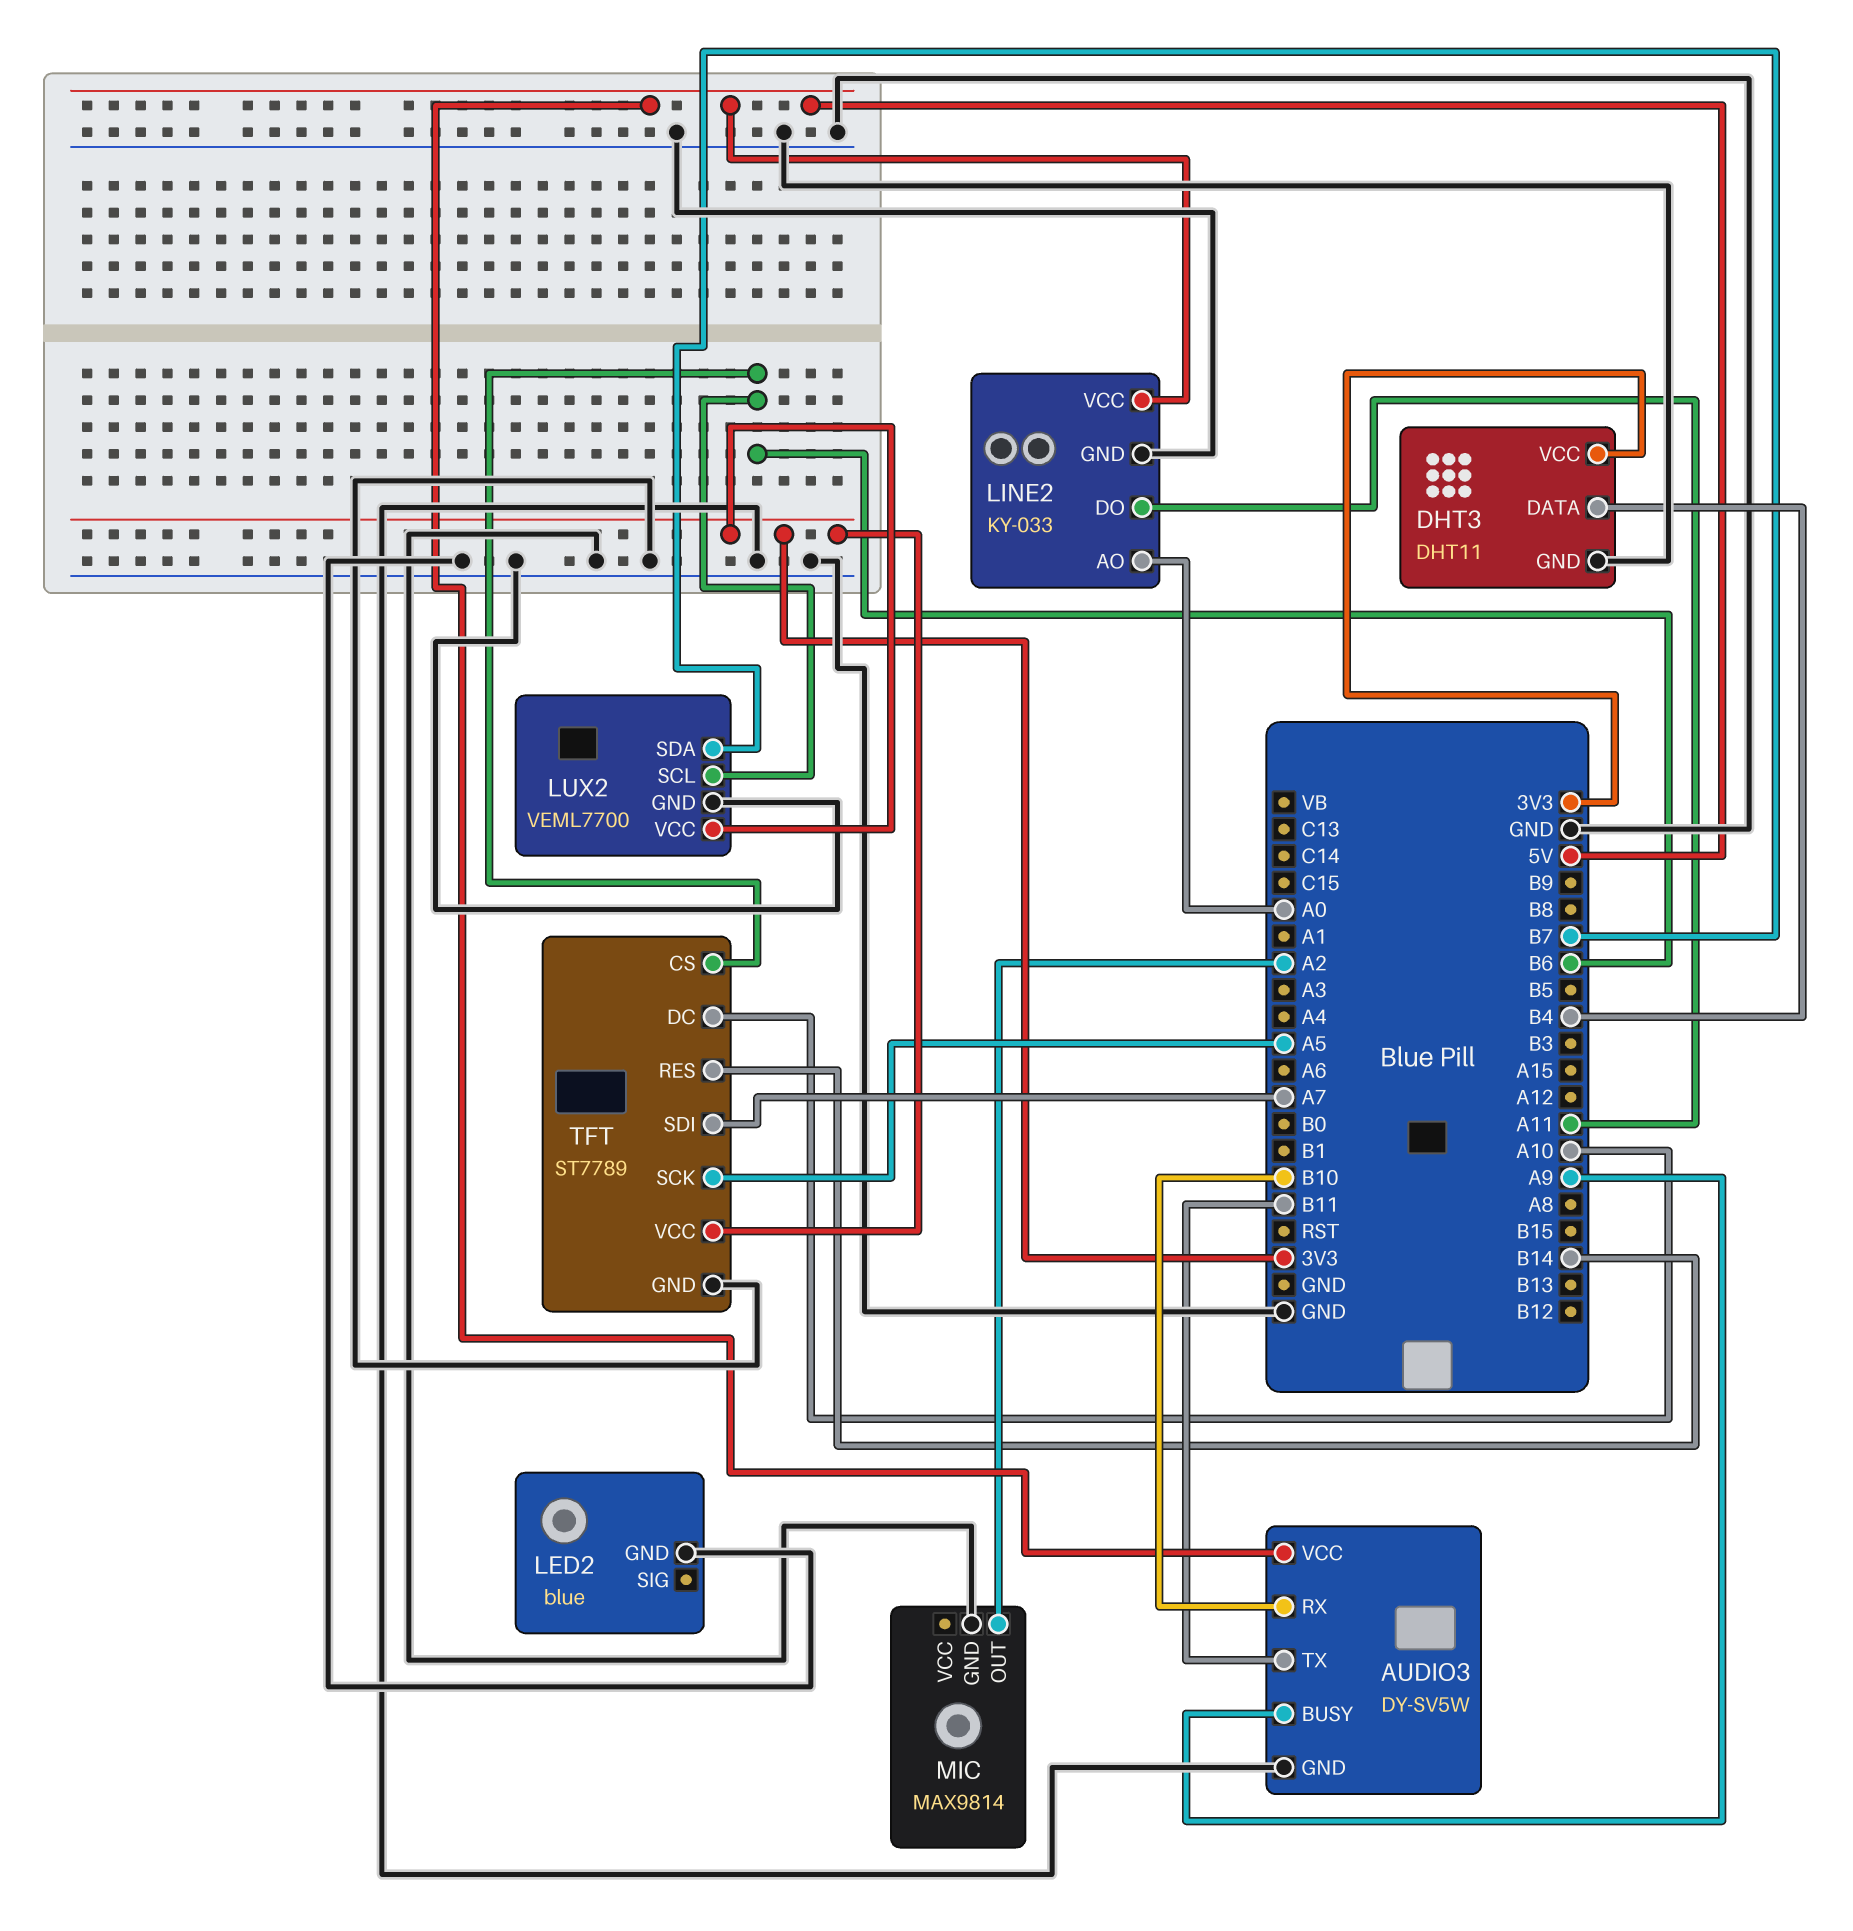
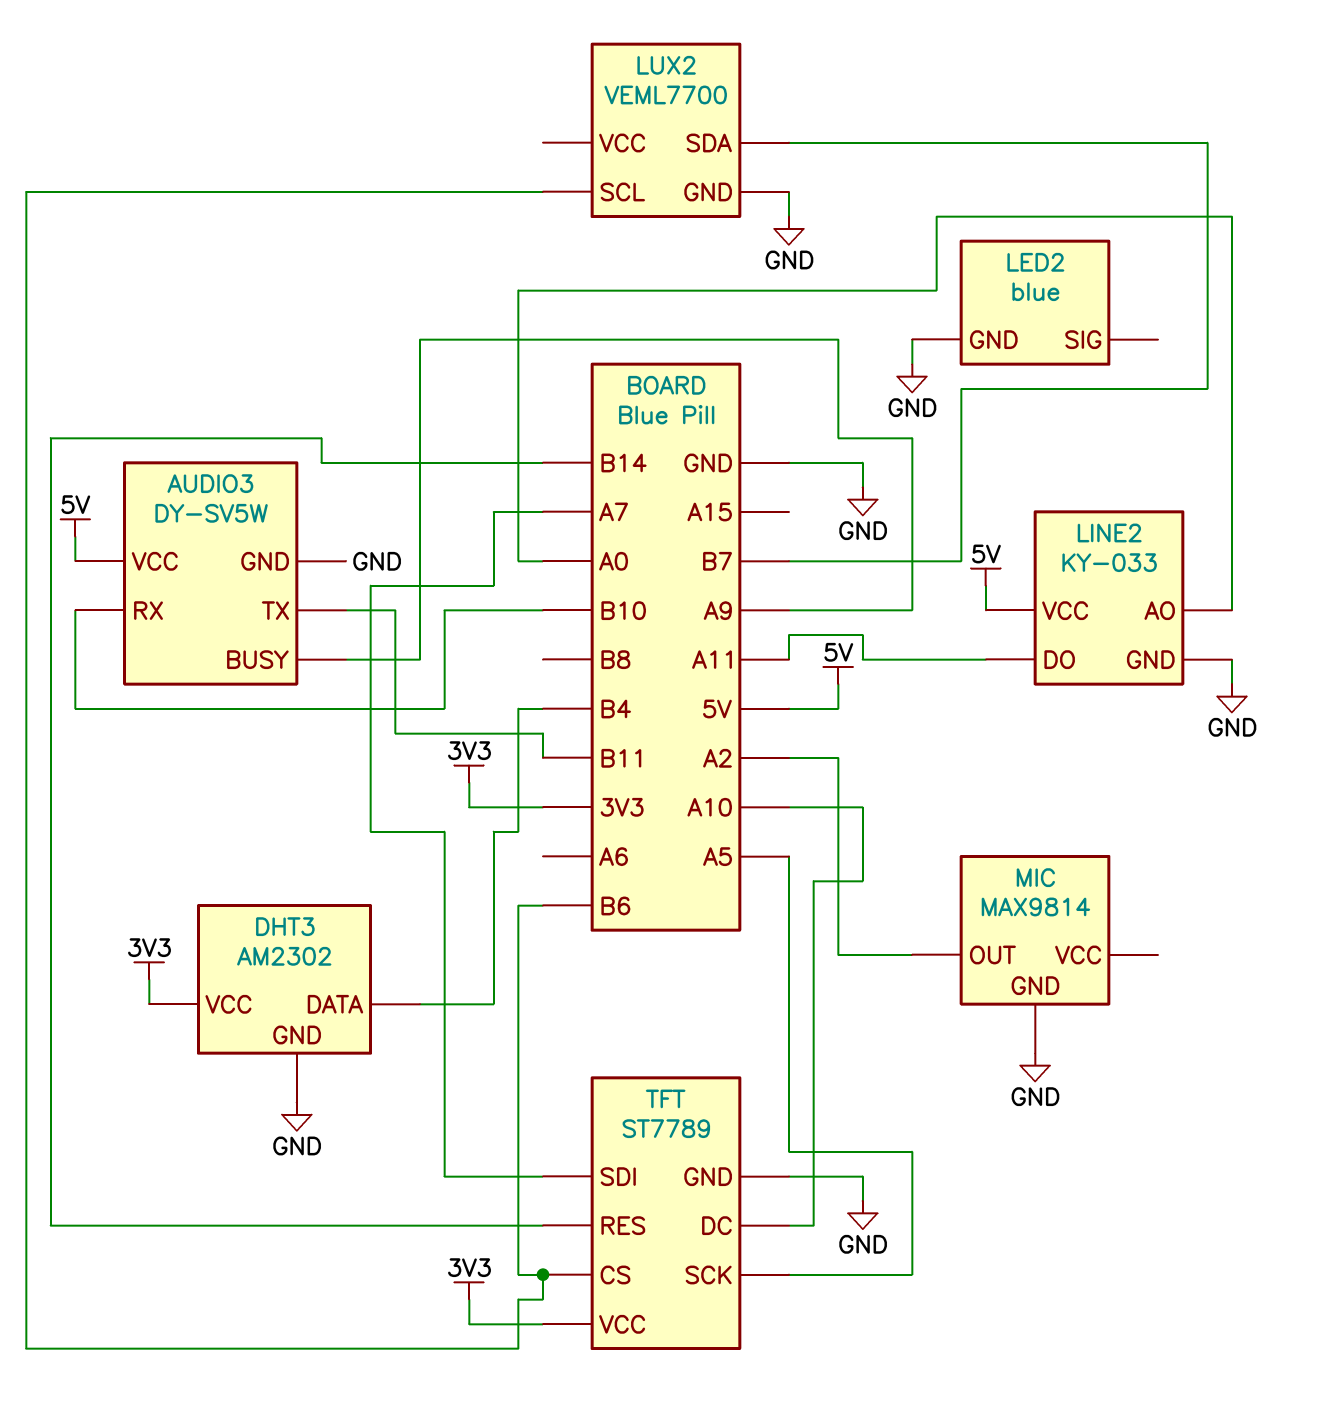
DHT3: DHT11 -> AM2302
LUX2 pin VCC: 3V3 -> none

